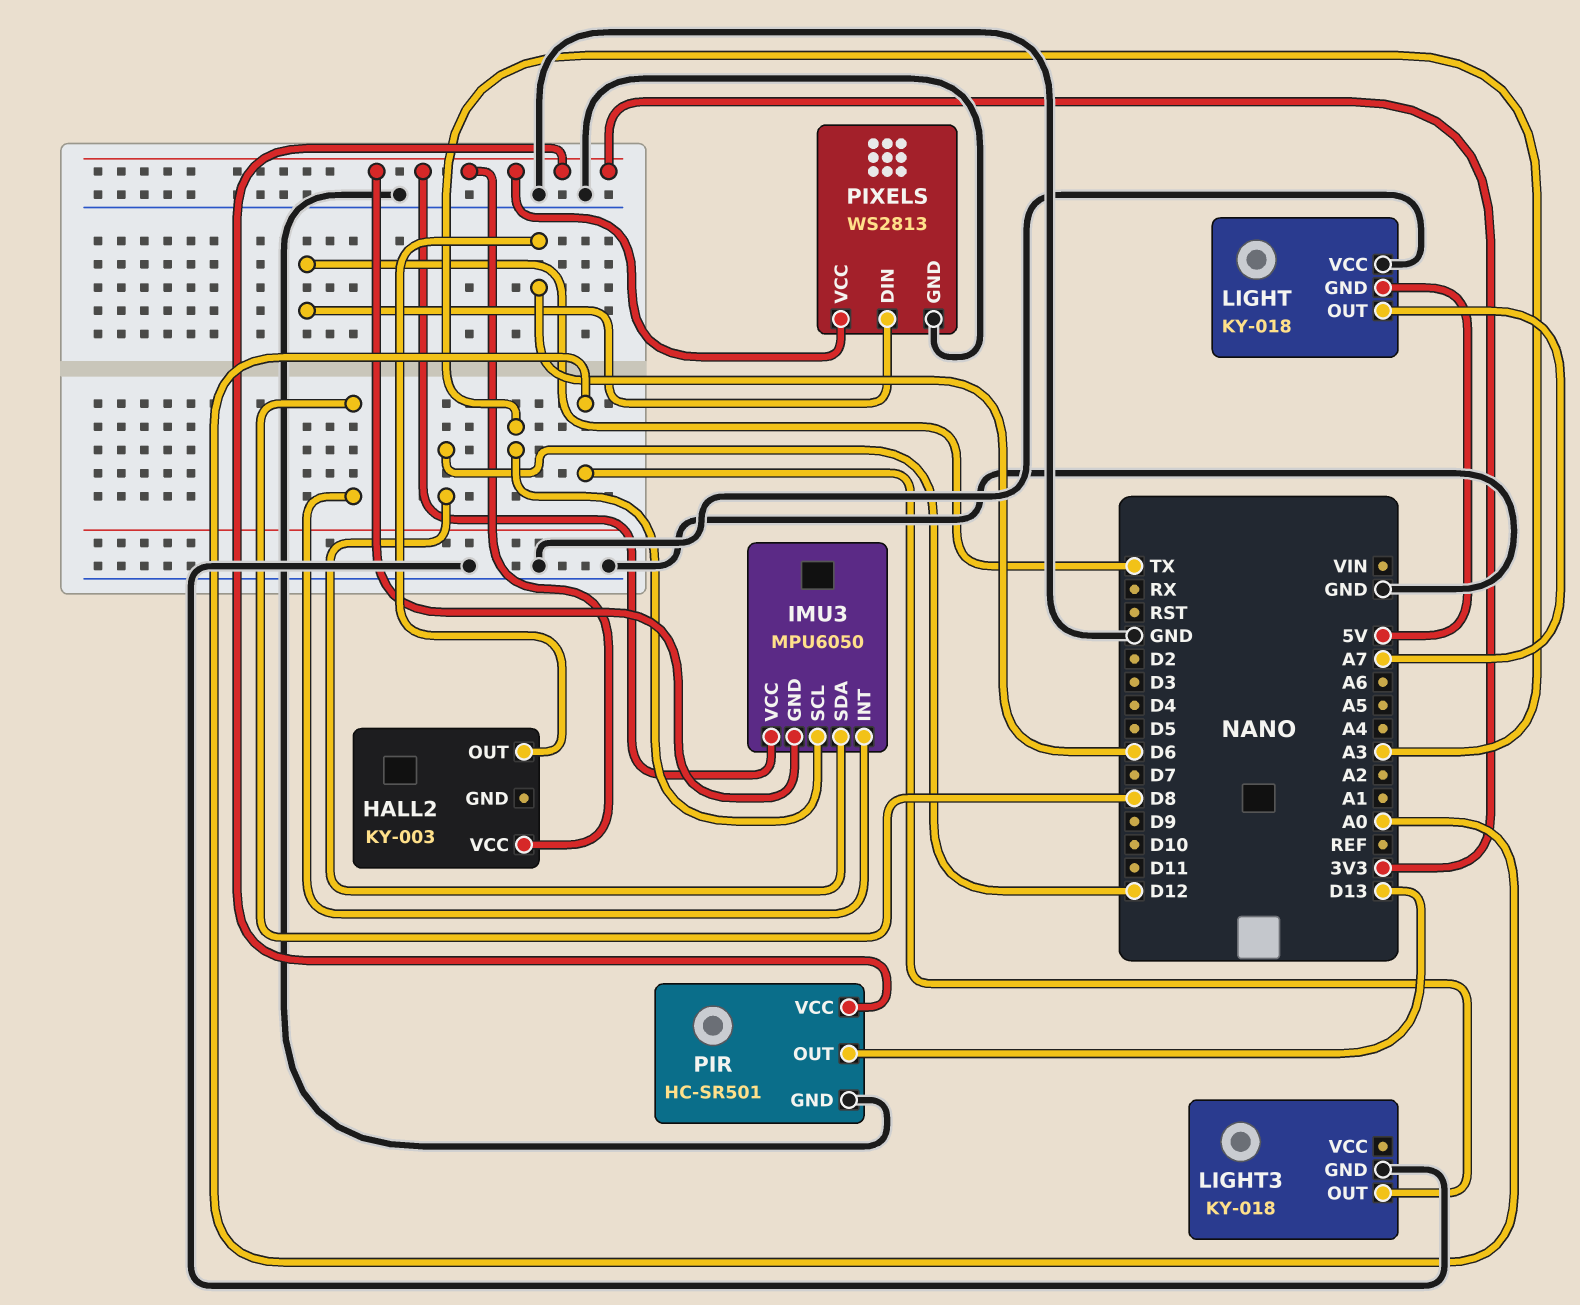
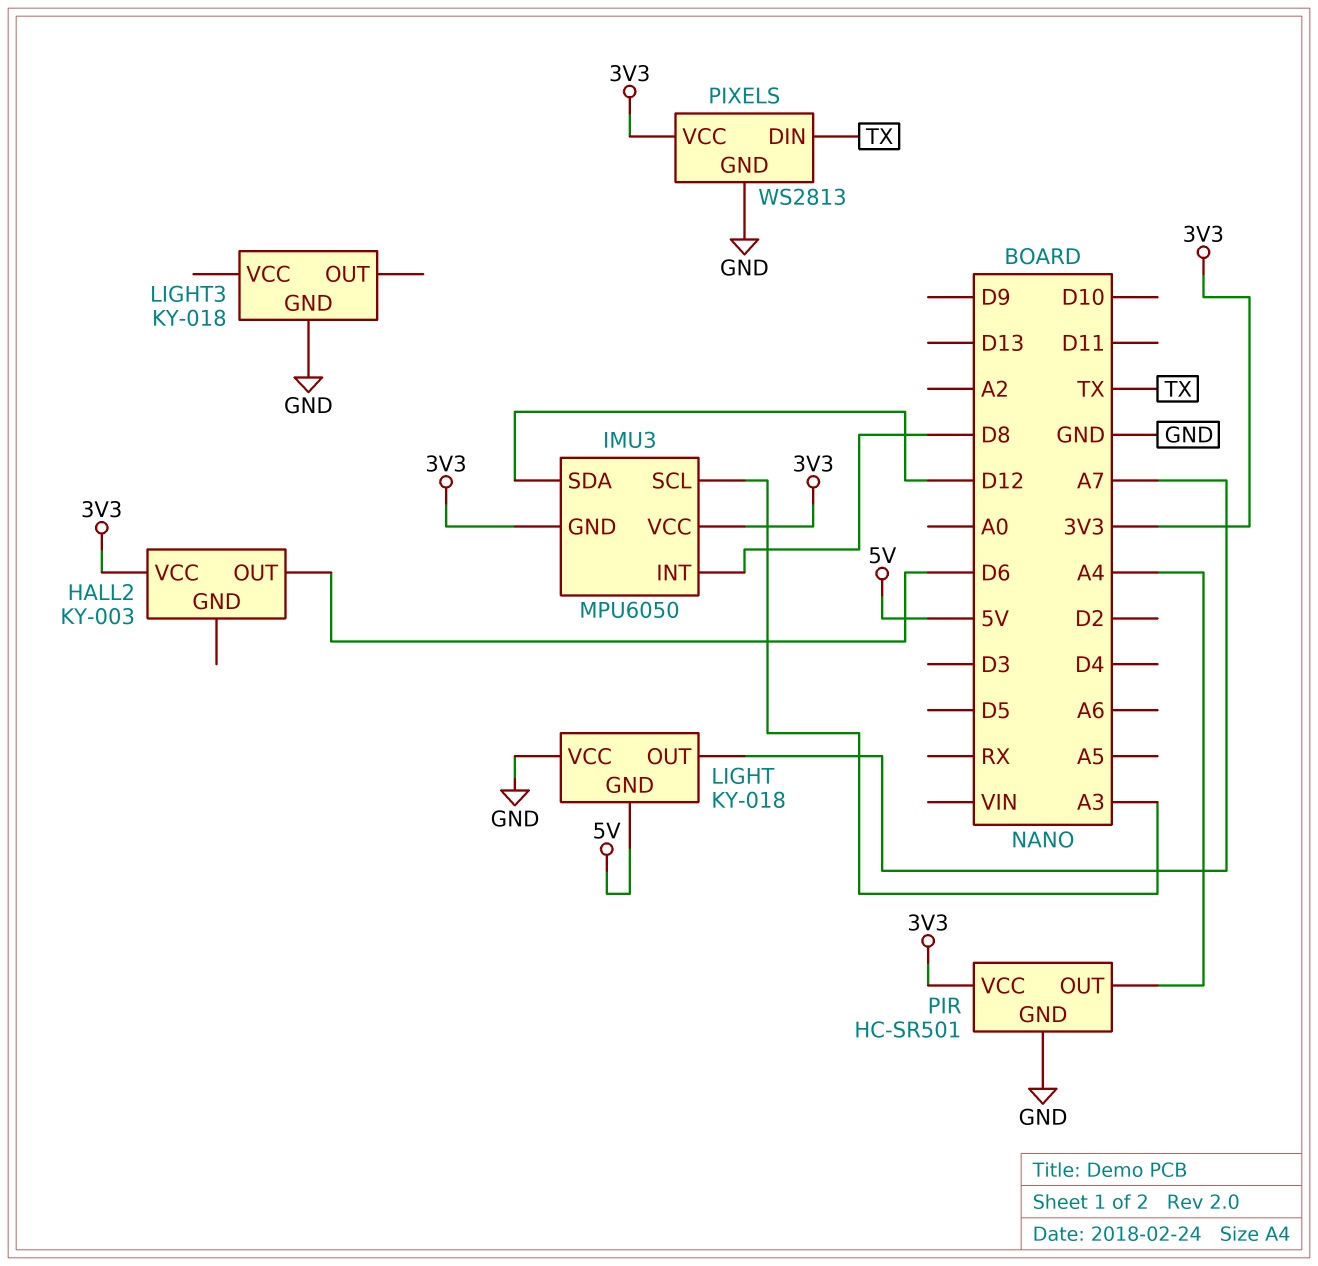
LIGHT3 pin OUT: A0 -> none
PIR pin OUT: D13 -> A4

